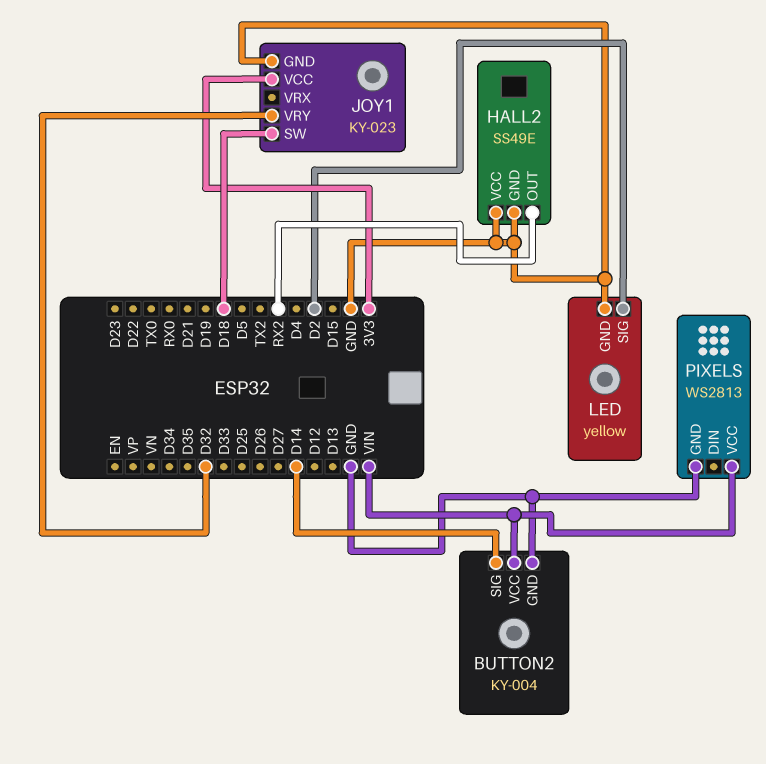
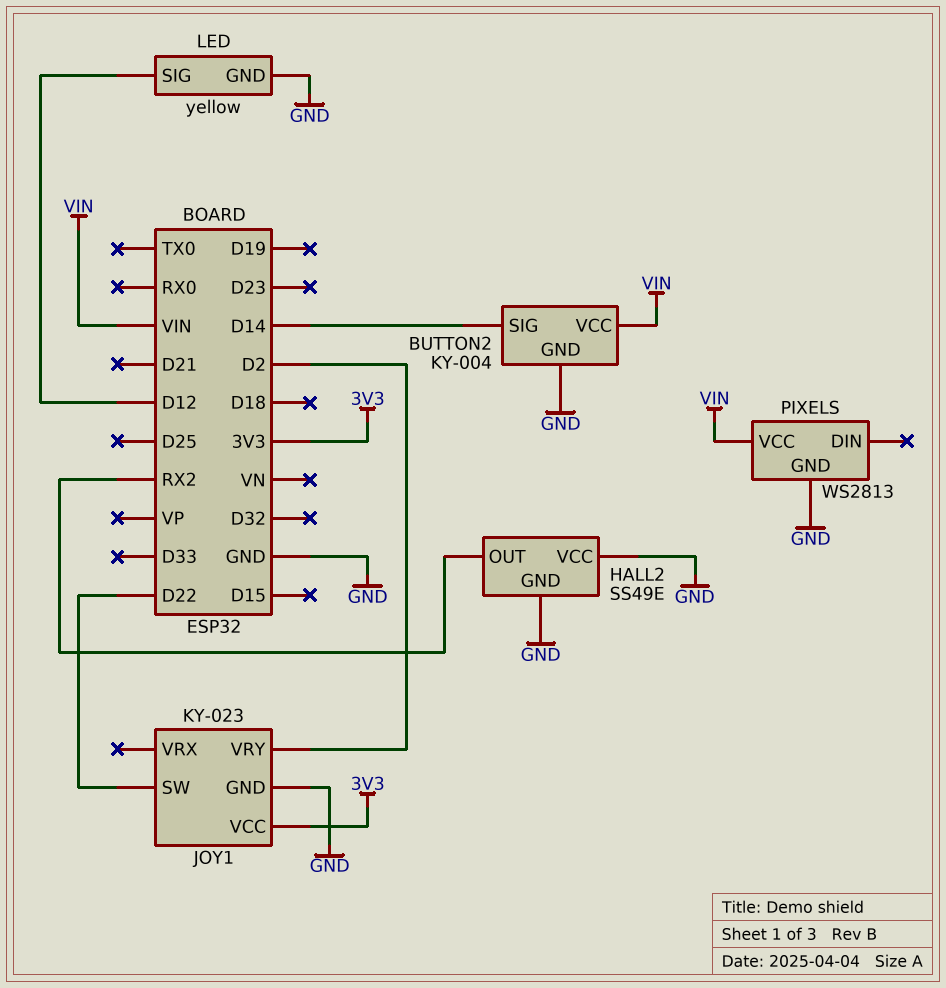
JOY1 pin SW: D18 -> D22
JOY1 pin VRY: D32 -> D2
LED pin SIG: D2 -> D12

